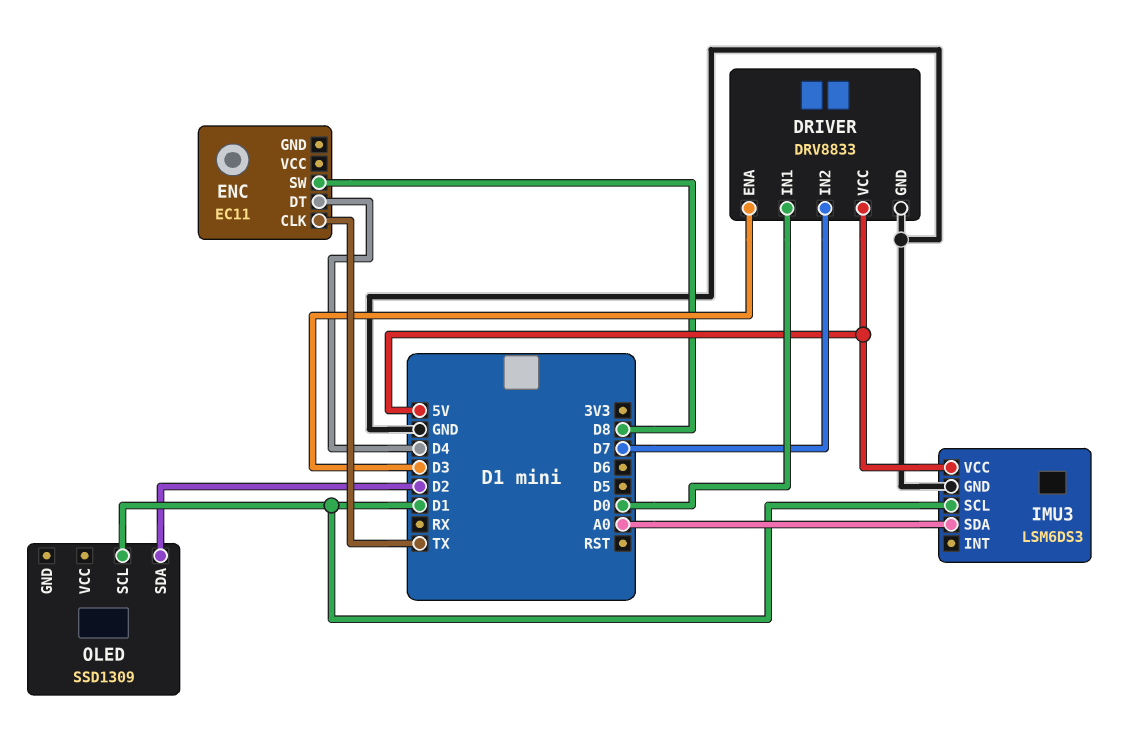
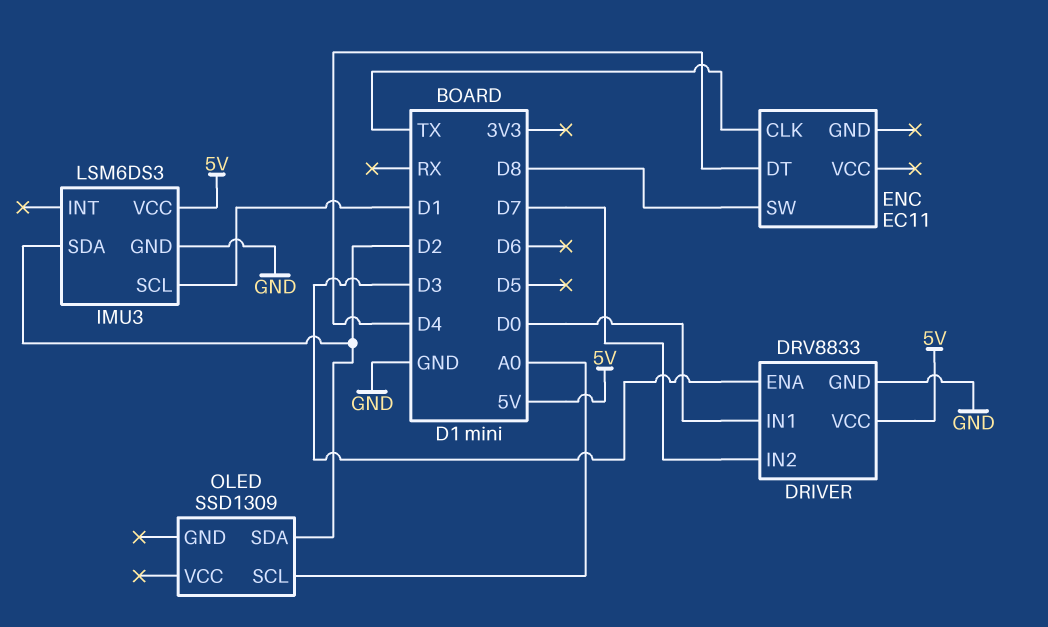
IMU3 pin SDA: A0 -> D2
OLED pin SCL: D1 -> A0

